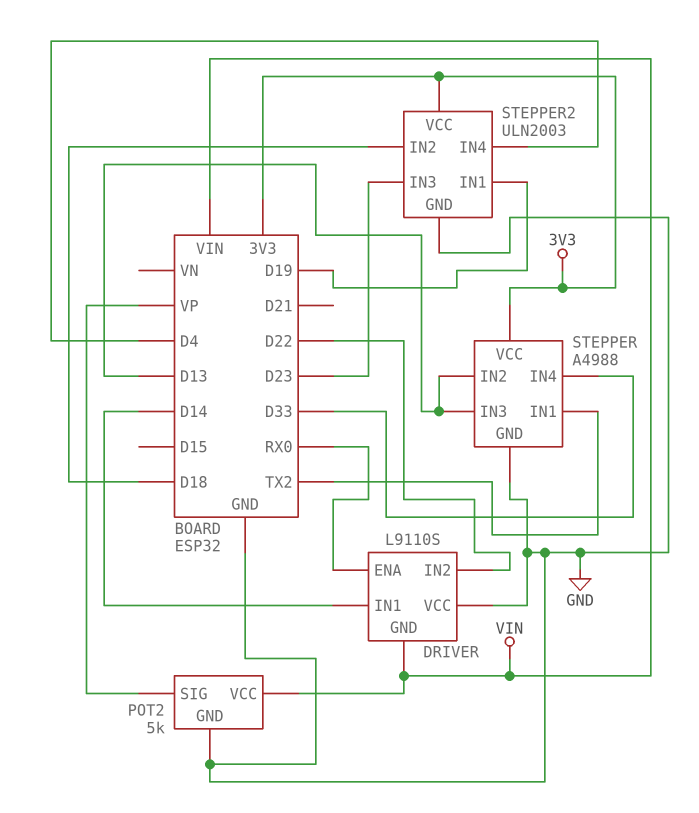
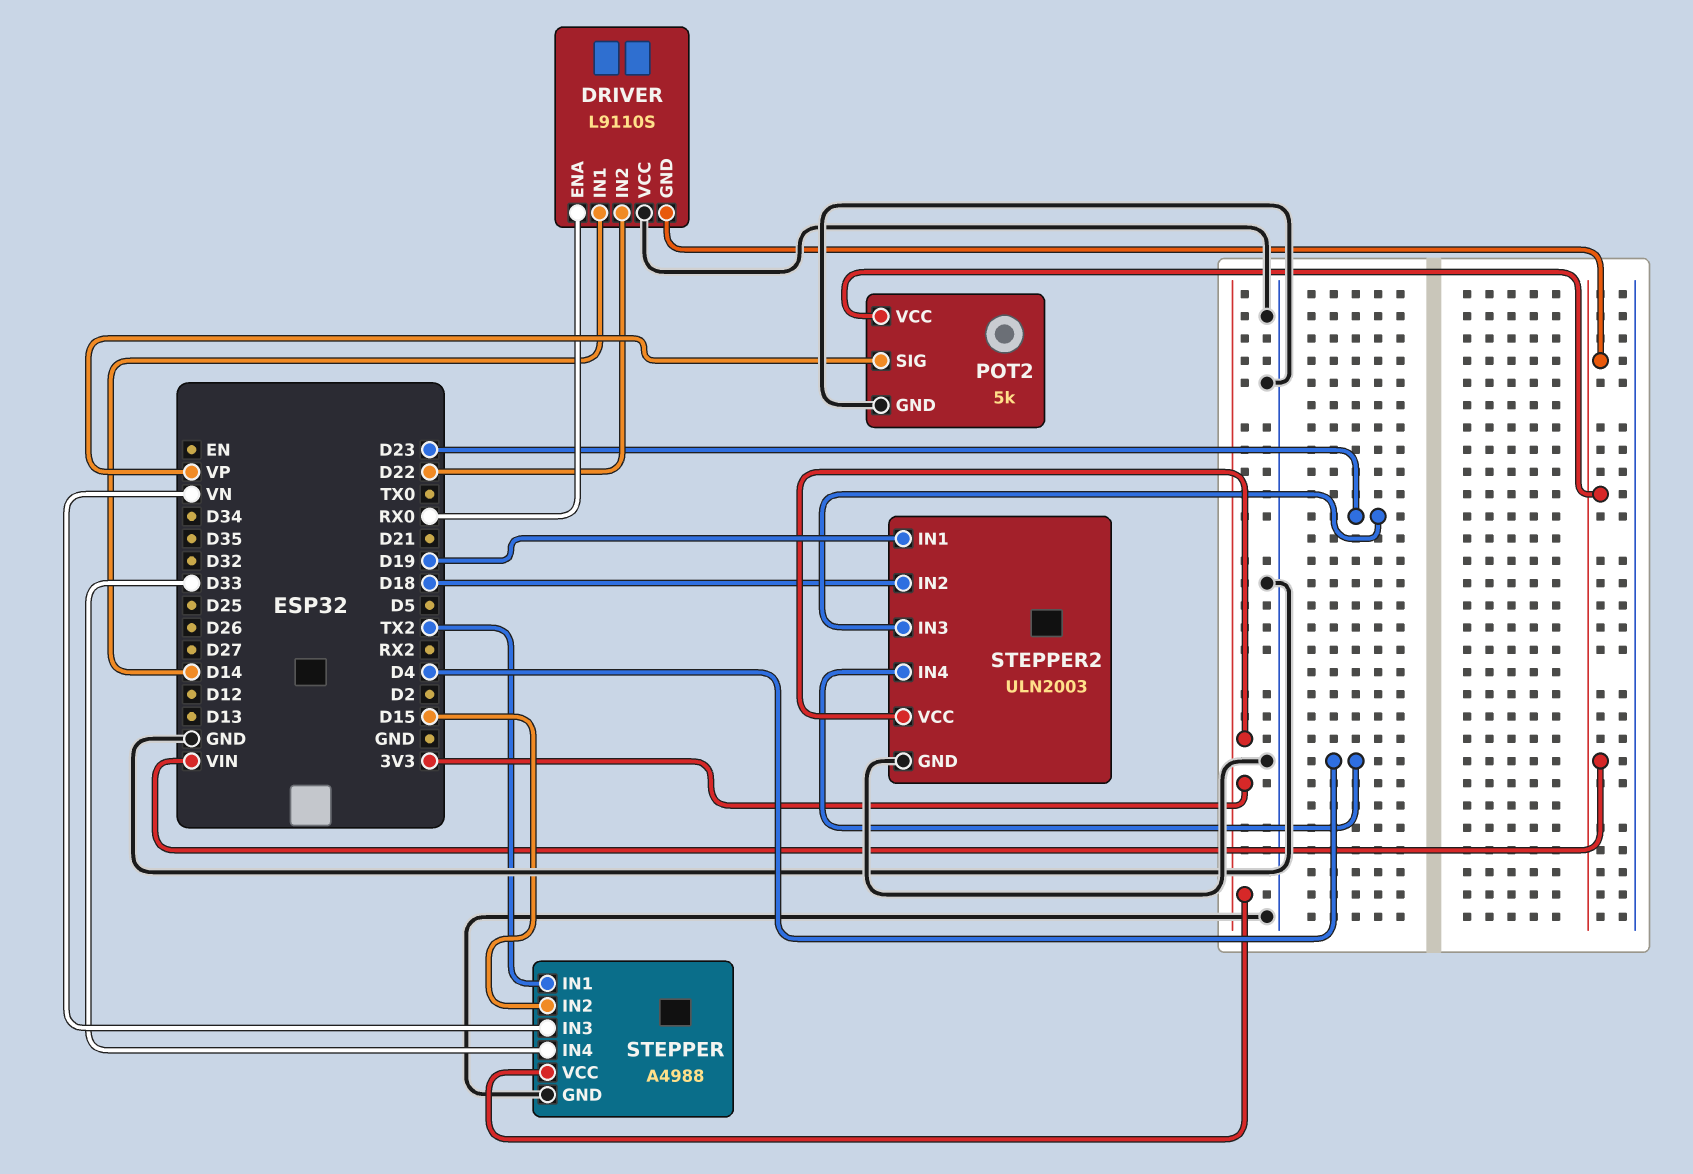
STEPPER pin IN2: D13 -> D15
STEPPER pin IN3: D13 -> VN

